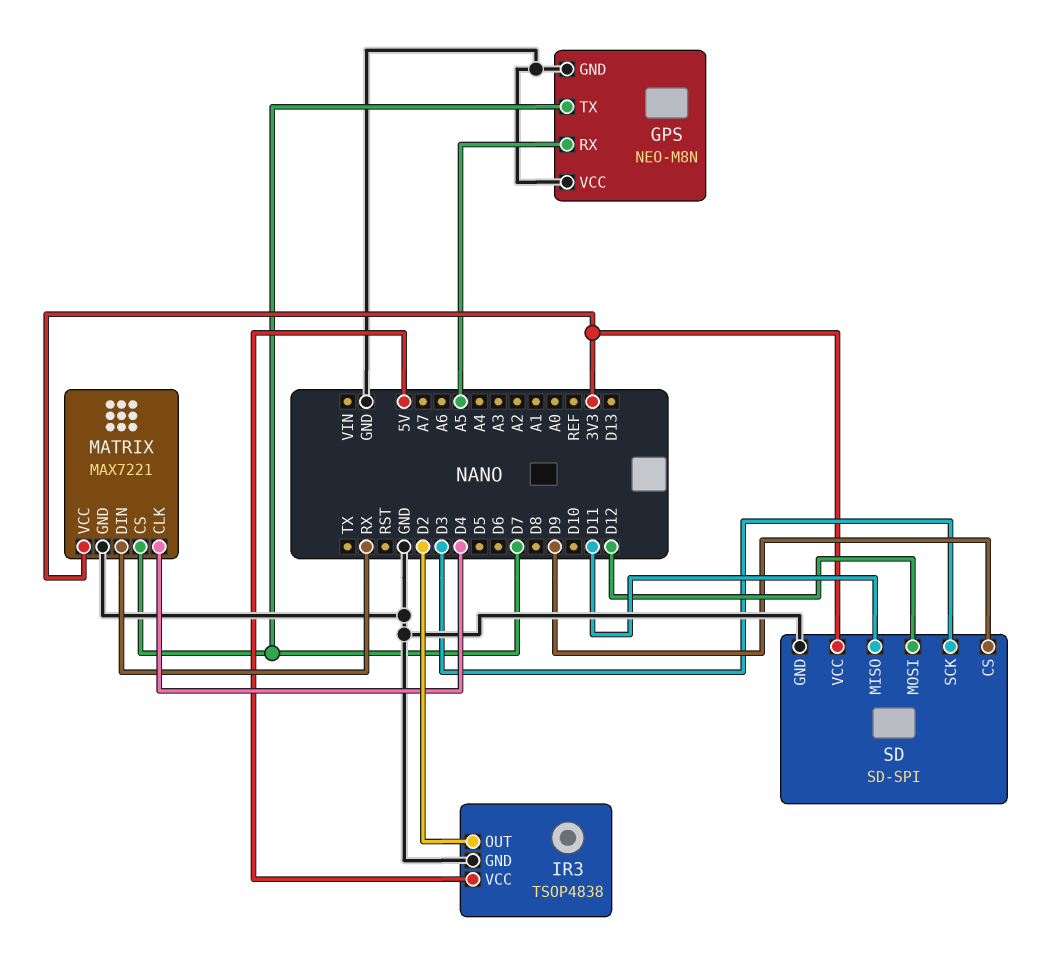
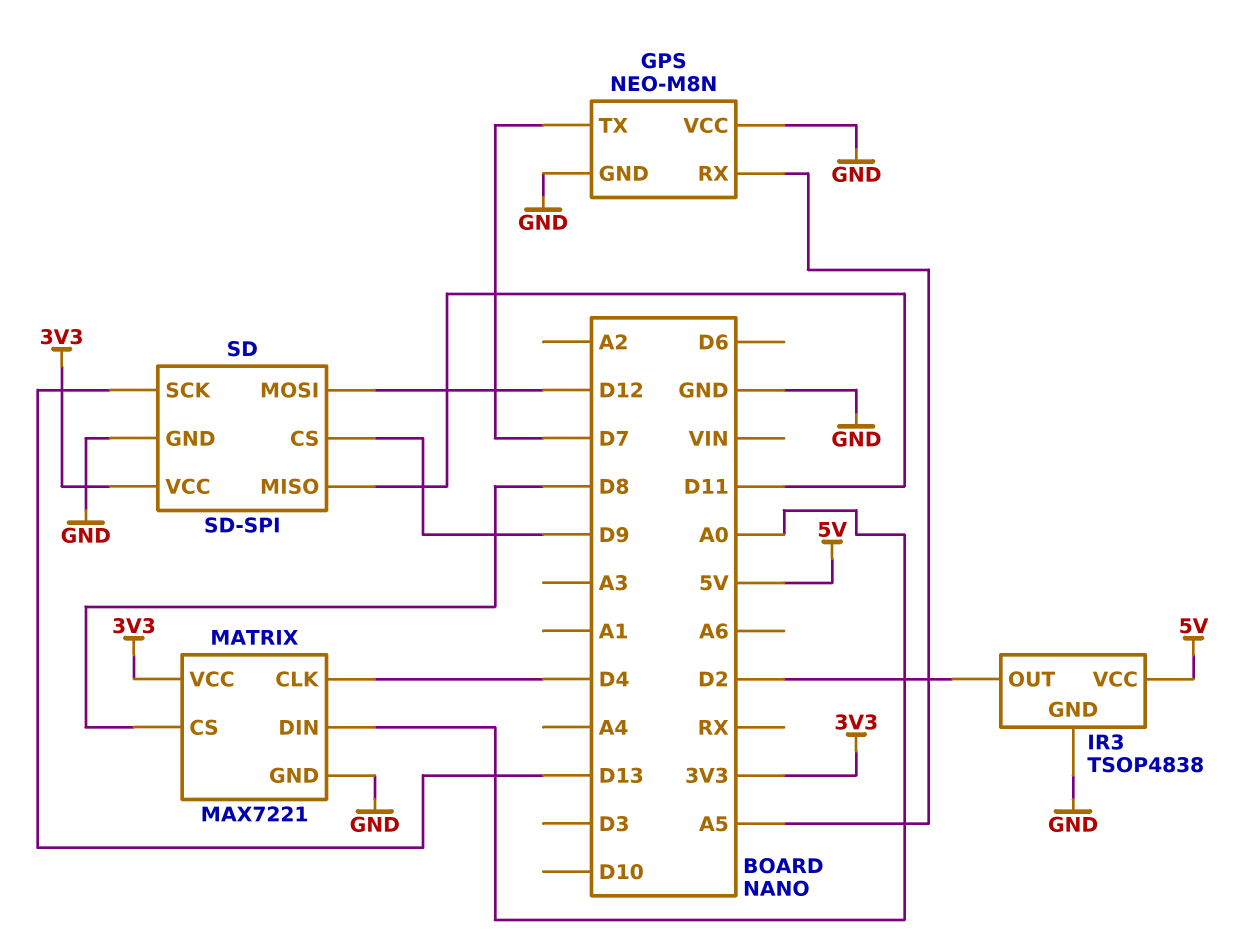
MATRIX pin CS: D7 -> D8
MATRIX pin DIN: RX -> A0
SD pin SCK: D3 -> D13

